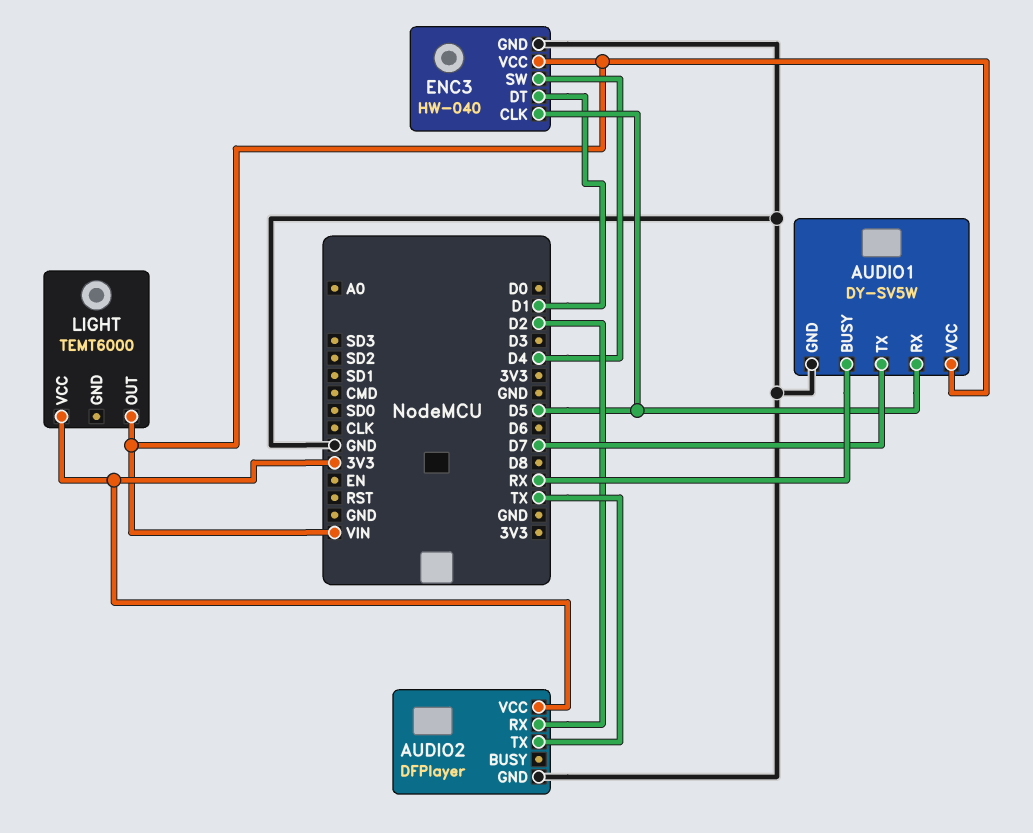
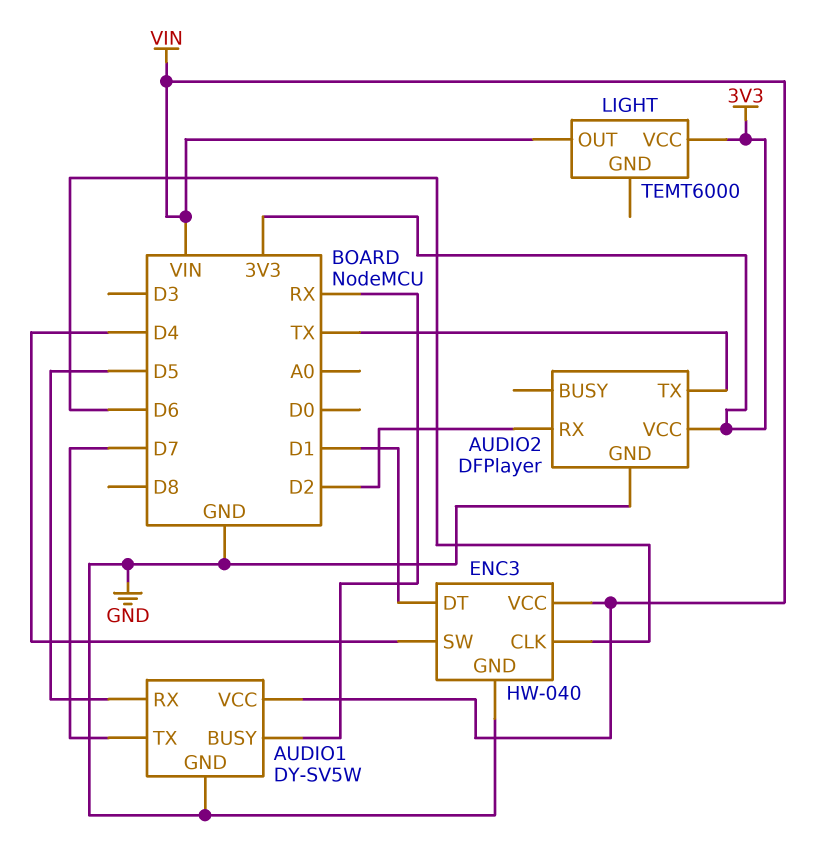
ENC3 pin CLK: D5 -> D6

